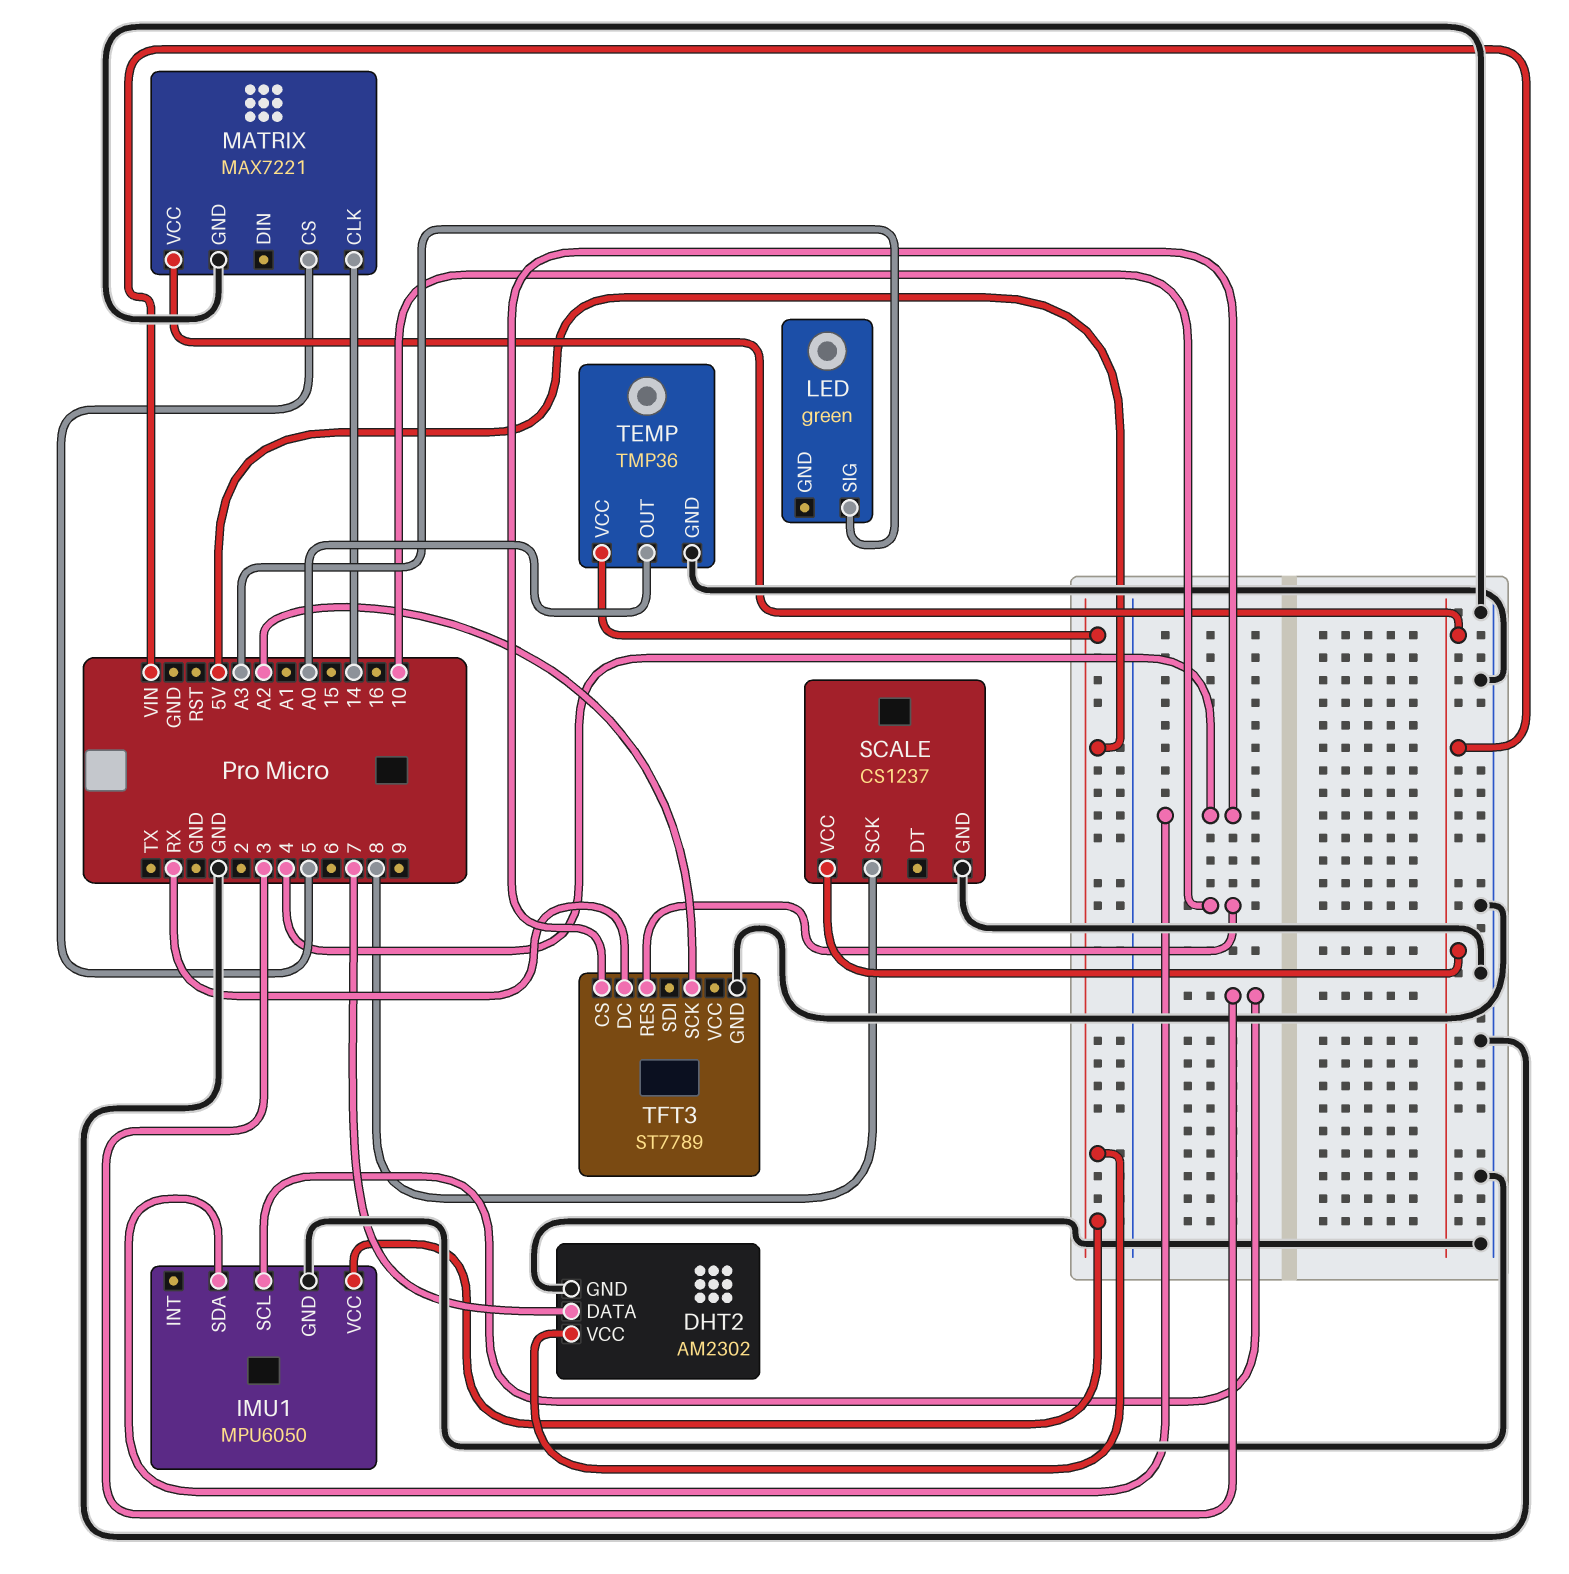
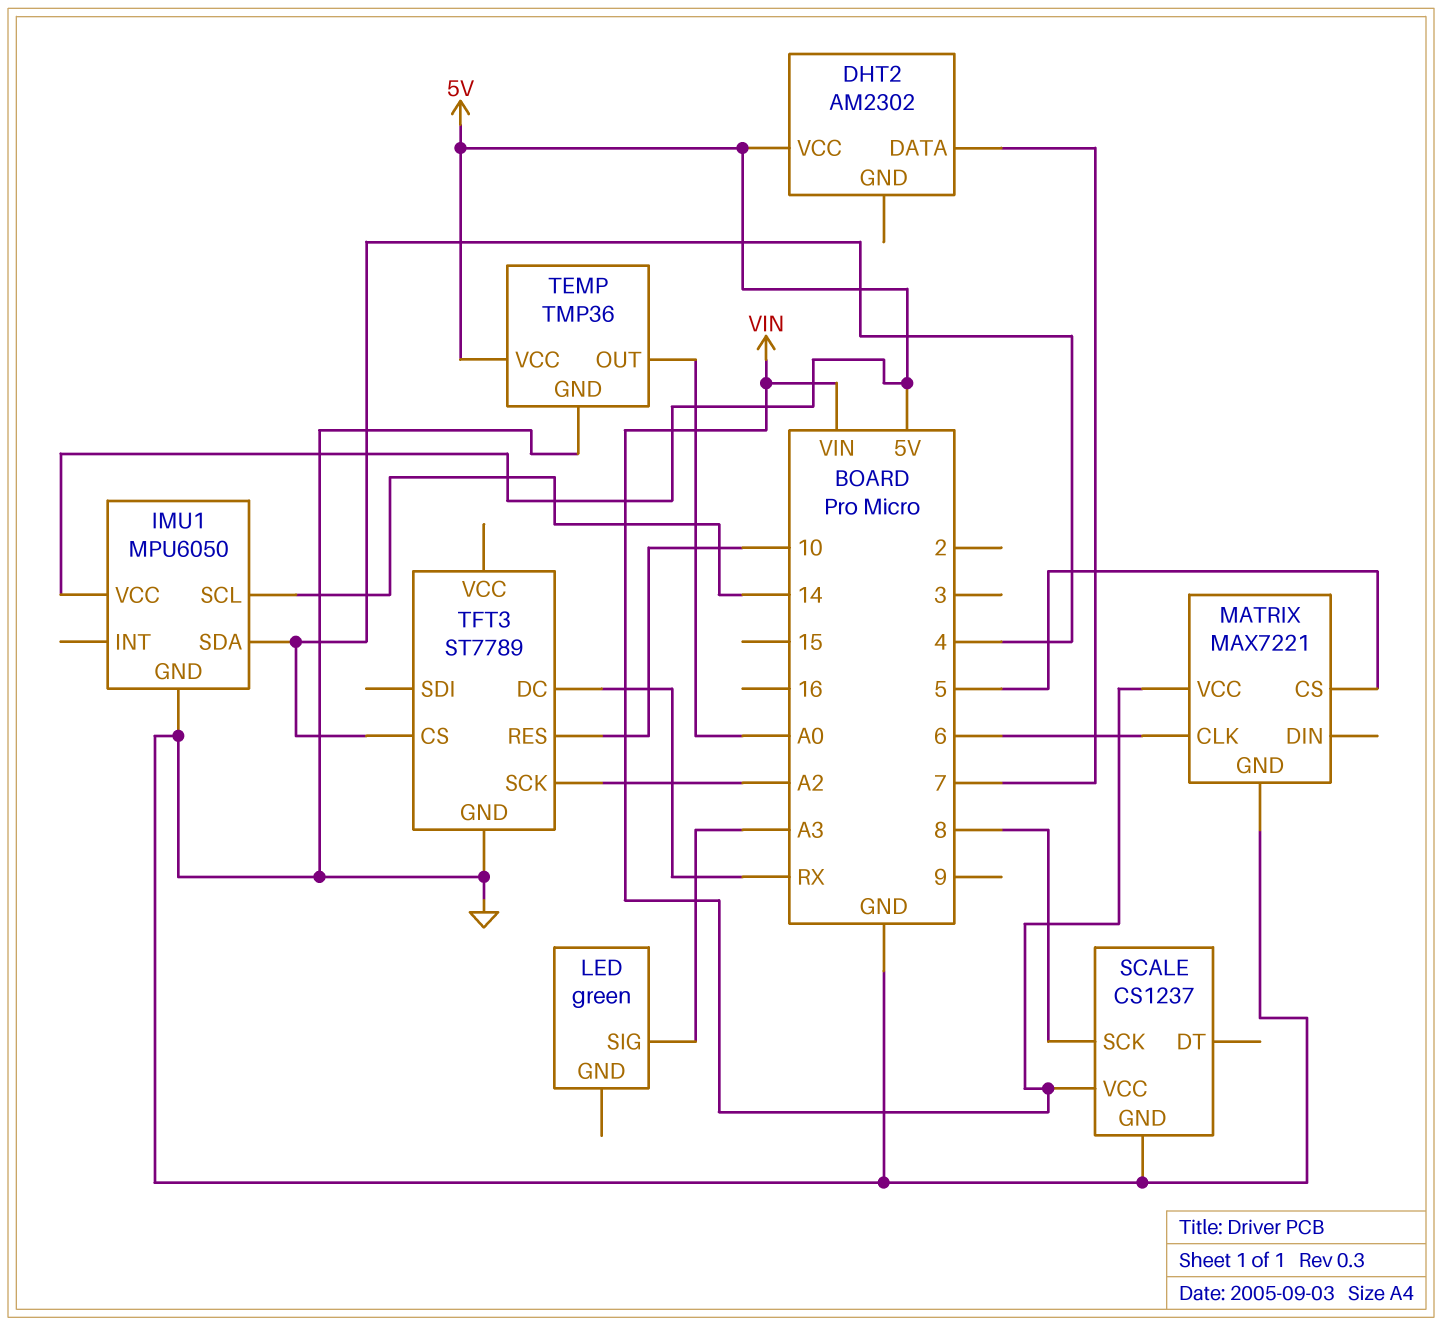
DHT2 pin GND: GND -> none
IMU1 pin SCL: 3 -> 14
MATRIX pin CLK: 14 -> 6

